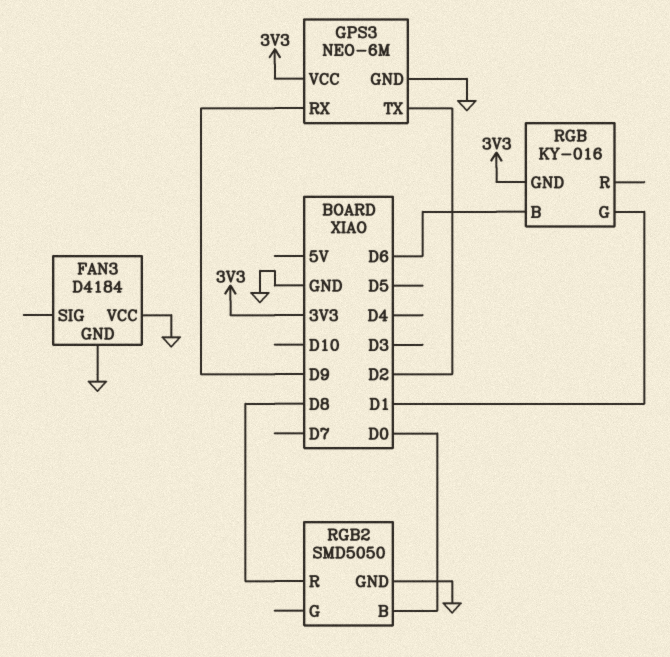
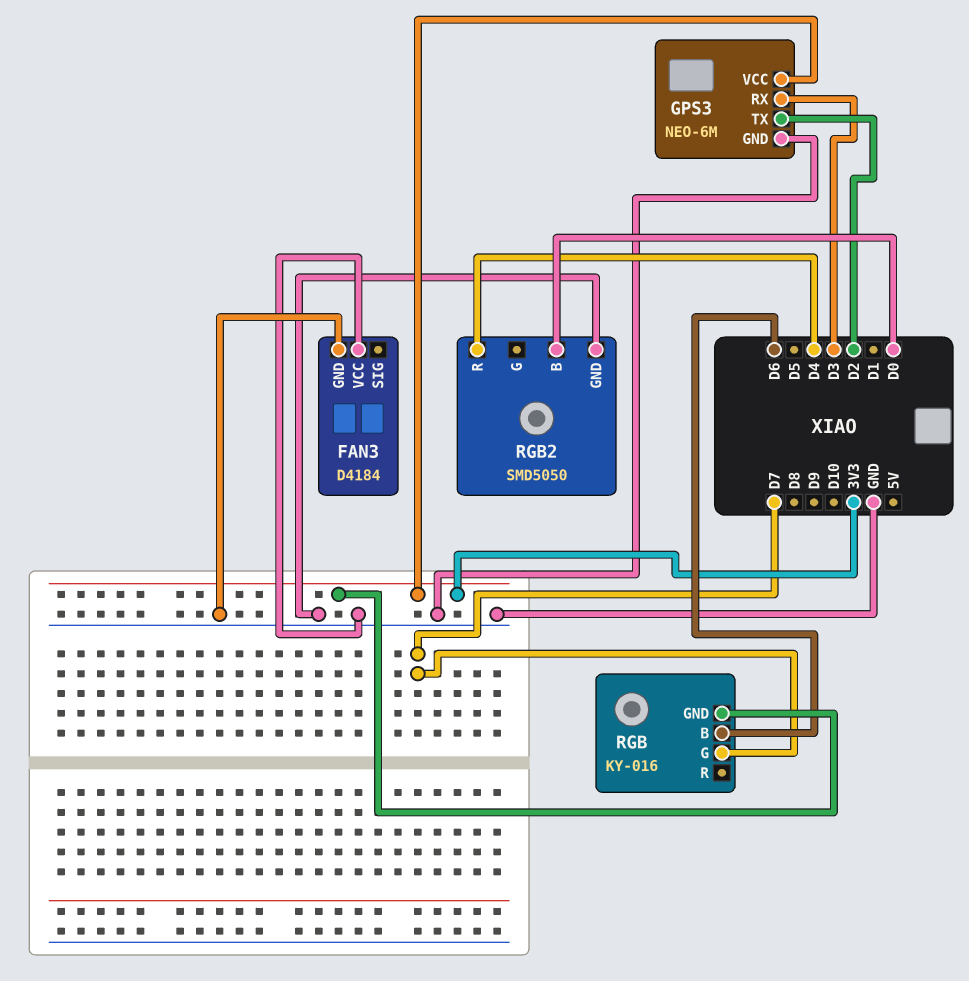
GPS3 pin RX: D9 -> D3
RGB pin G: D1 -> D7
RGB2 pin R: D8 -> D4

